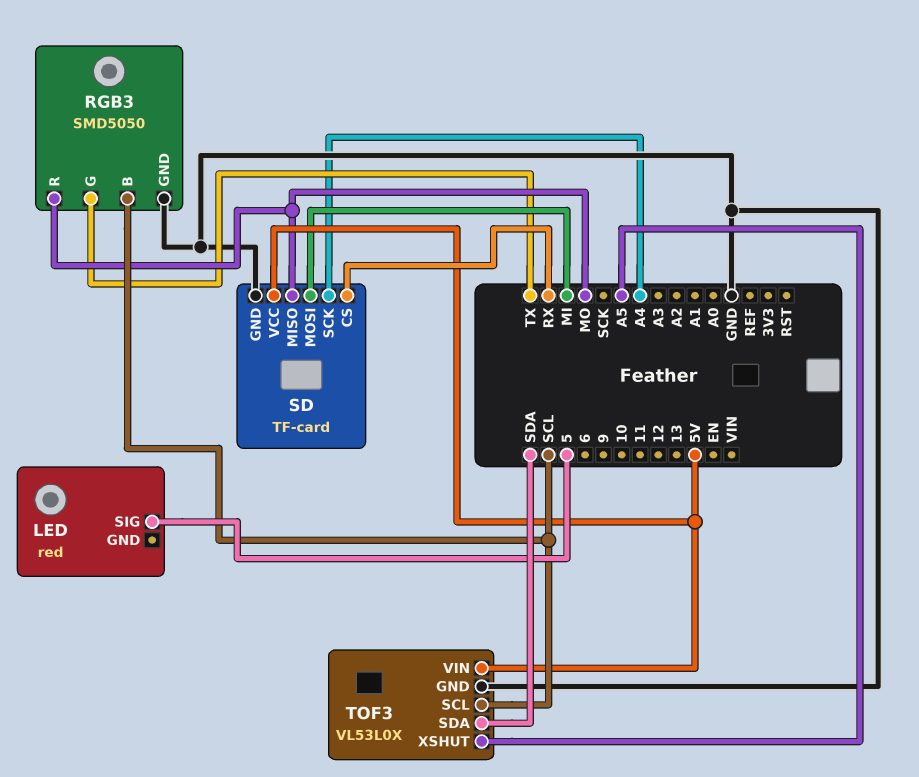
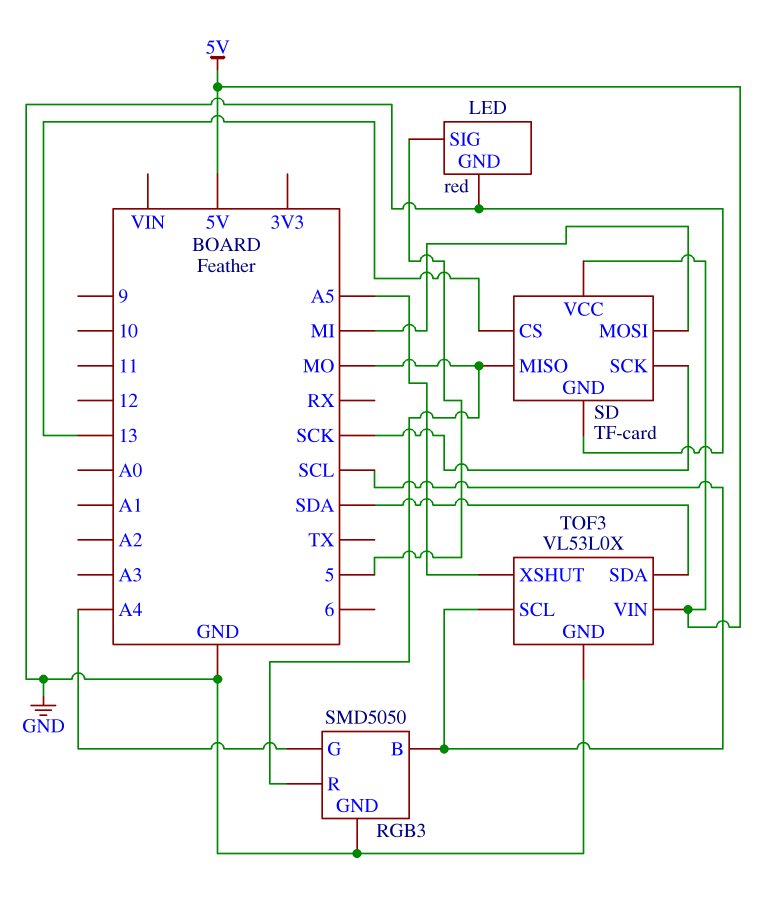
LED pin GND: none -> GND
RGB3 pin G: TX -> A4
SD pin CS: RX -> 13
SD pin SCK: A4 -> SCK

